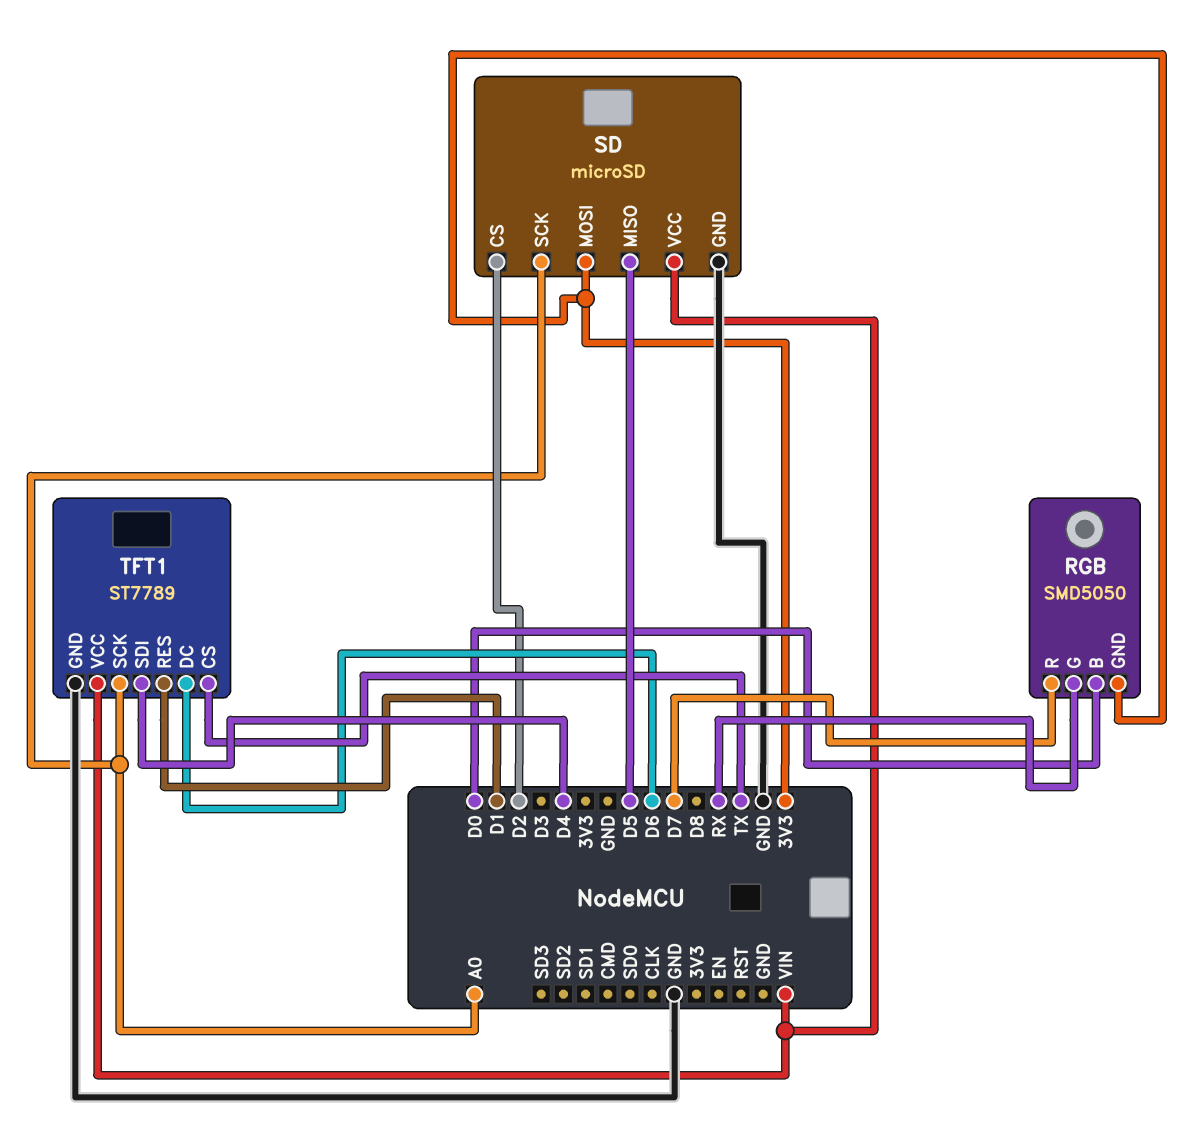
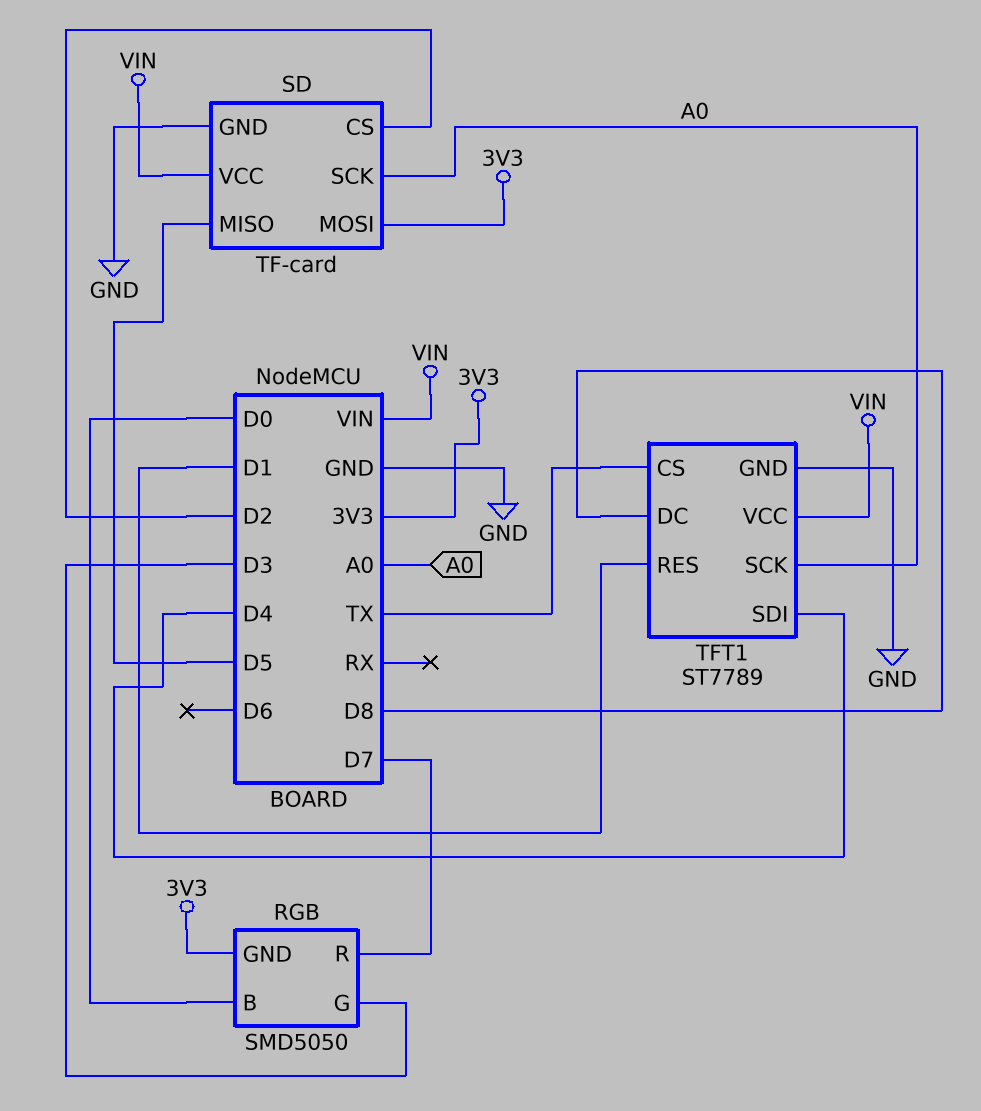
RGB pin G: RX -> D3
SD: microSD -> TF-card
TFT1 pin DC: D6 -> D8

